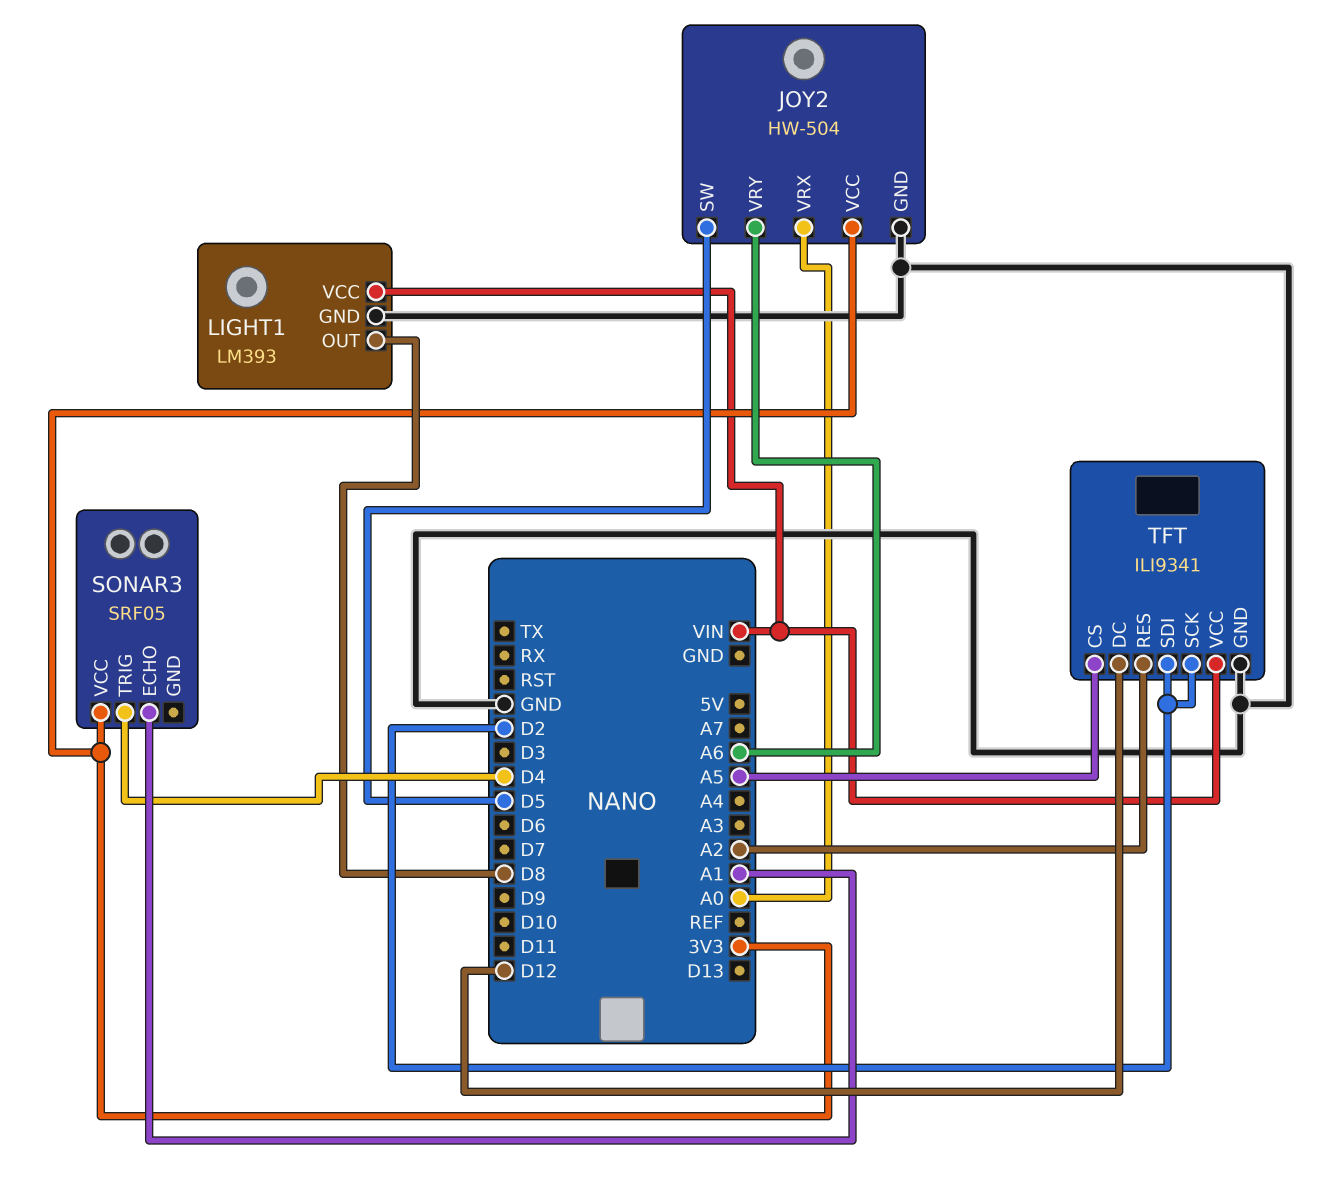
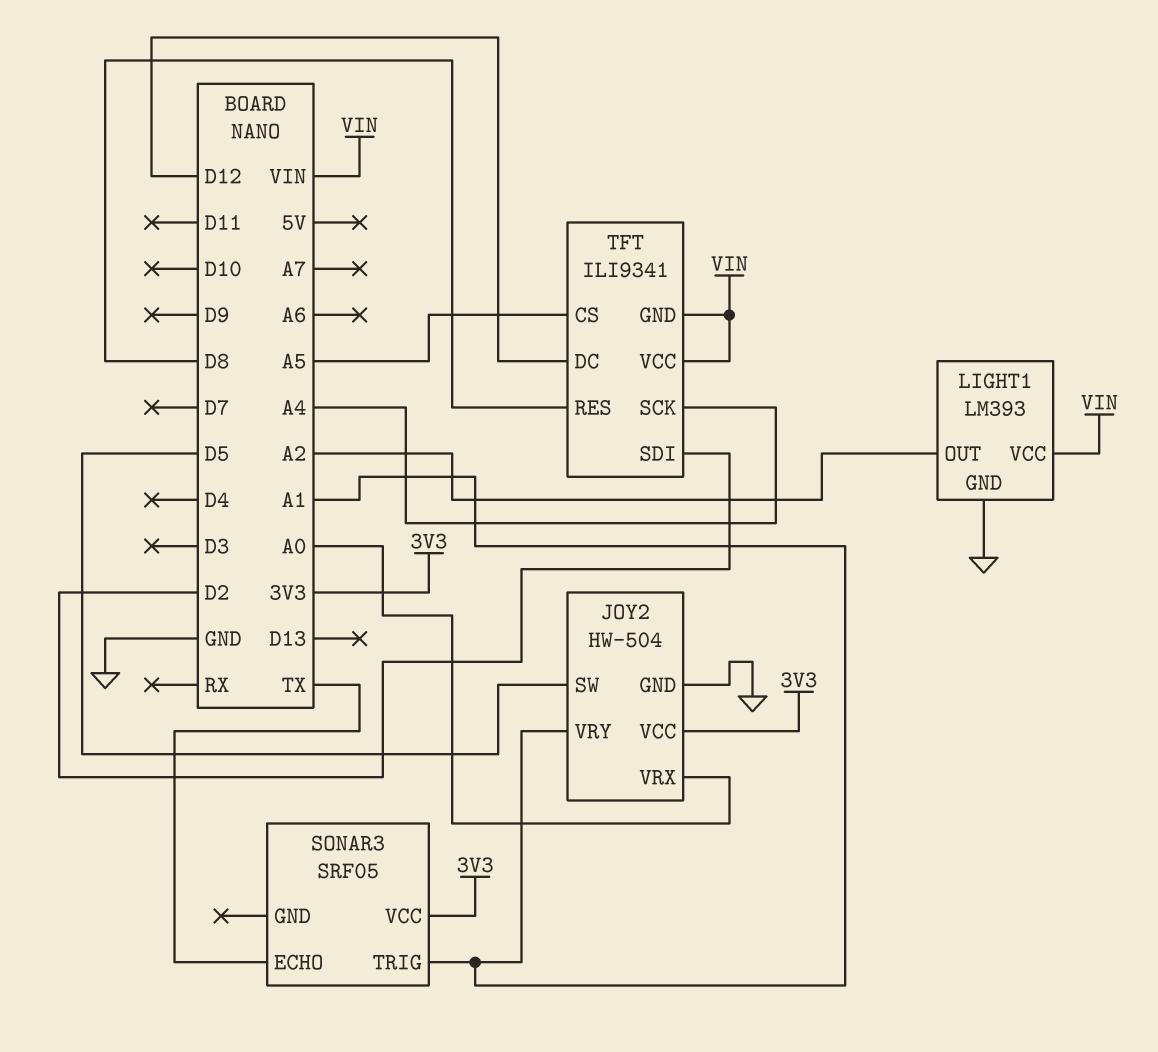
JOY2 pin VRY: A6 -> A1
LIGHT1 pin OUT: D8 -> A2
SONAR3 pin ECHO: A1 -> TX
SONAR3 pin TRIG: D4 -> A1
TFT pin GND: GND -> VIN
TFT pin RES: A2 -> D8
TFT pin SCK: D2 -> A4

